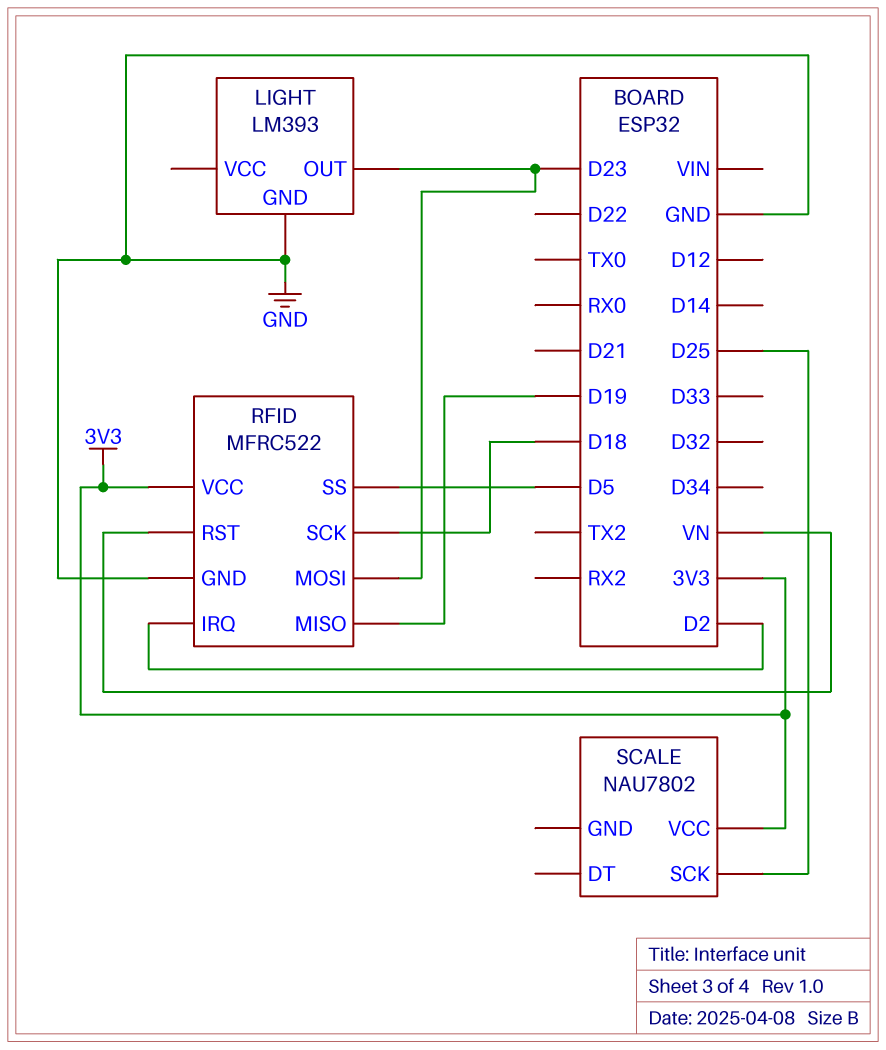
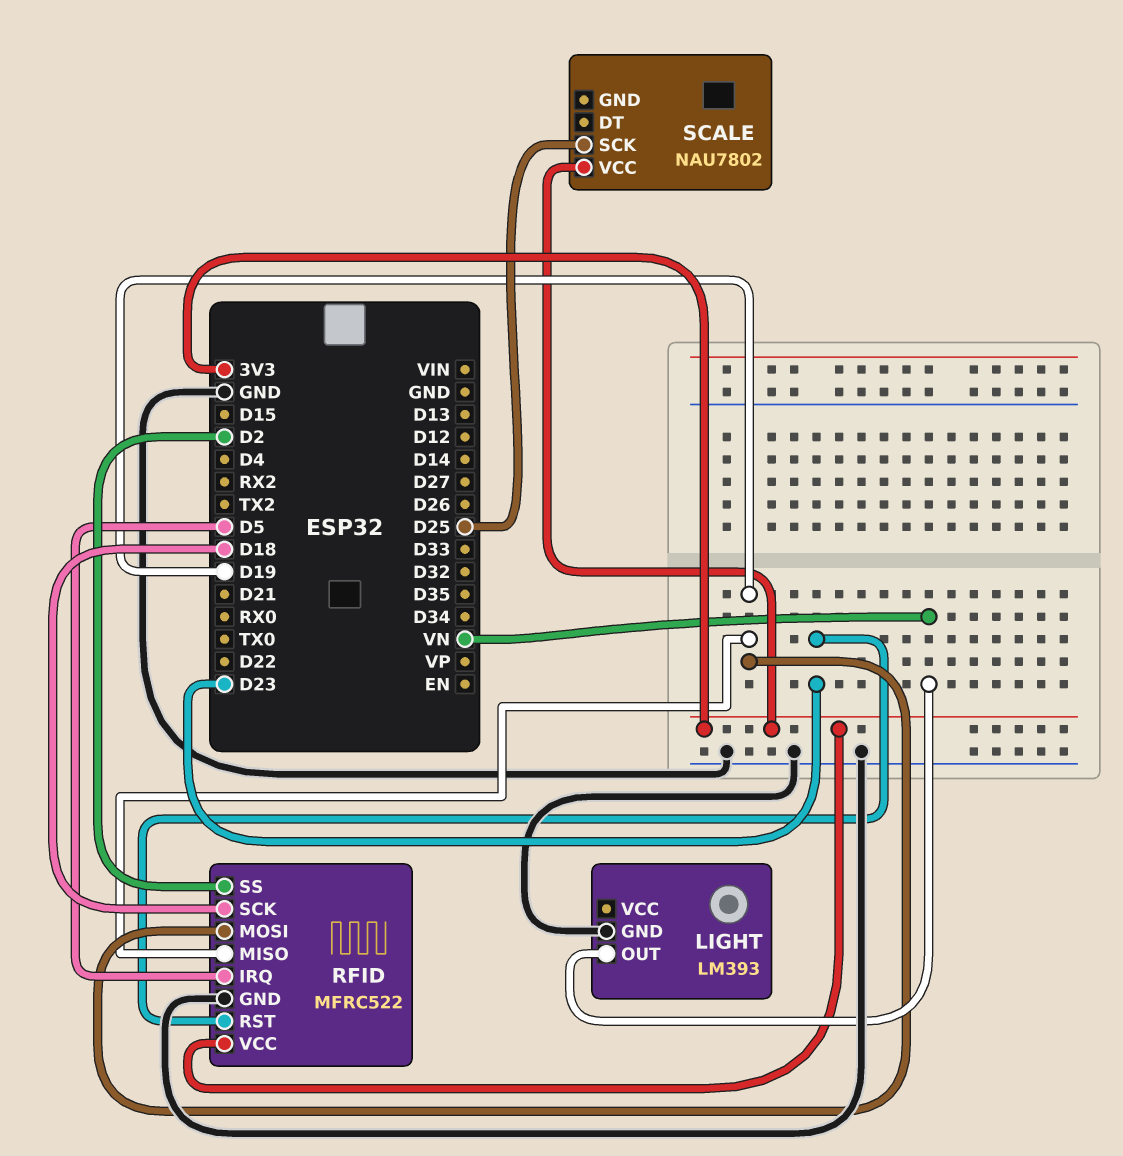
LIGHT pin OUT: D23 -> VN
RFID pin IRQ: D2 -> D5
RFID pin MOSI: D23 -> D19
RFID pin RST: VN -> D23
RFID pin SS: D5 -> D2

